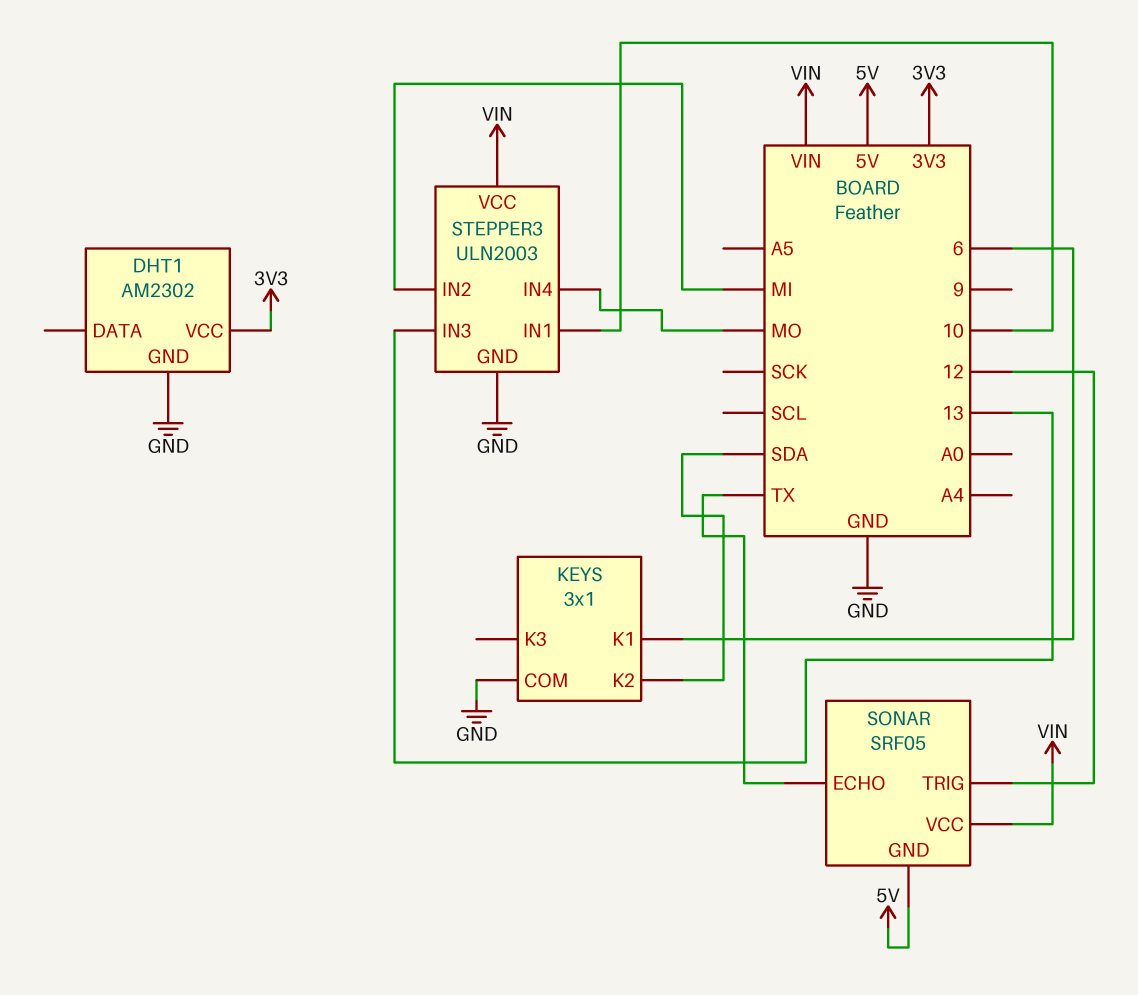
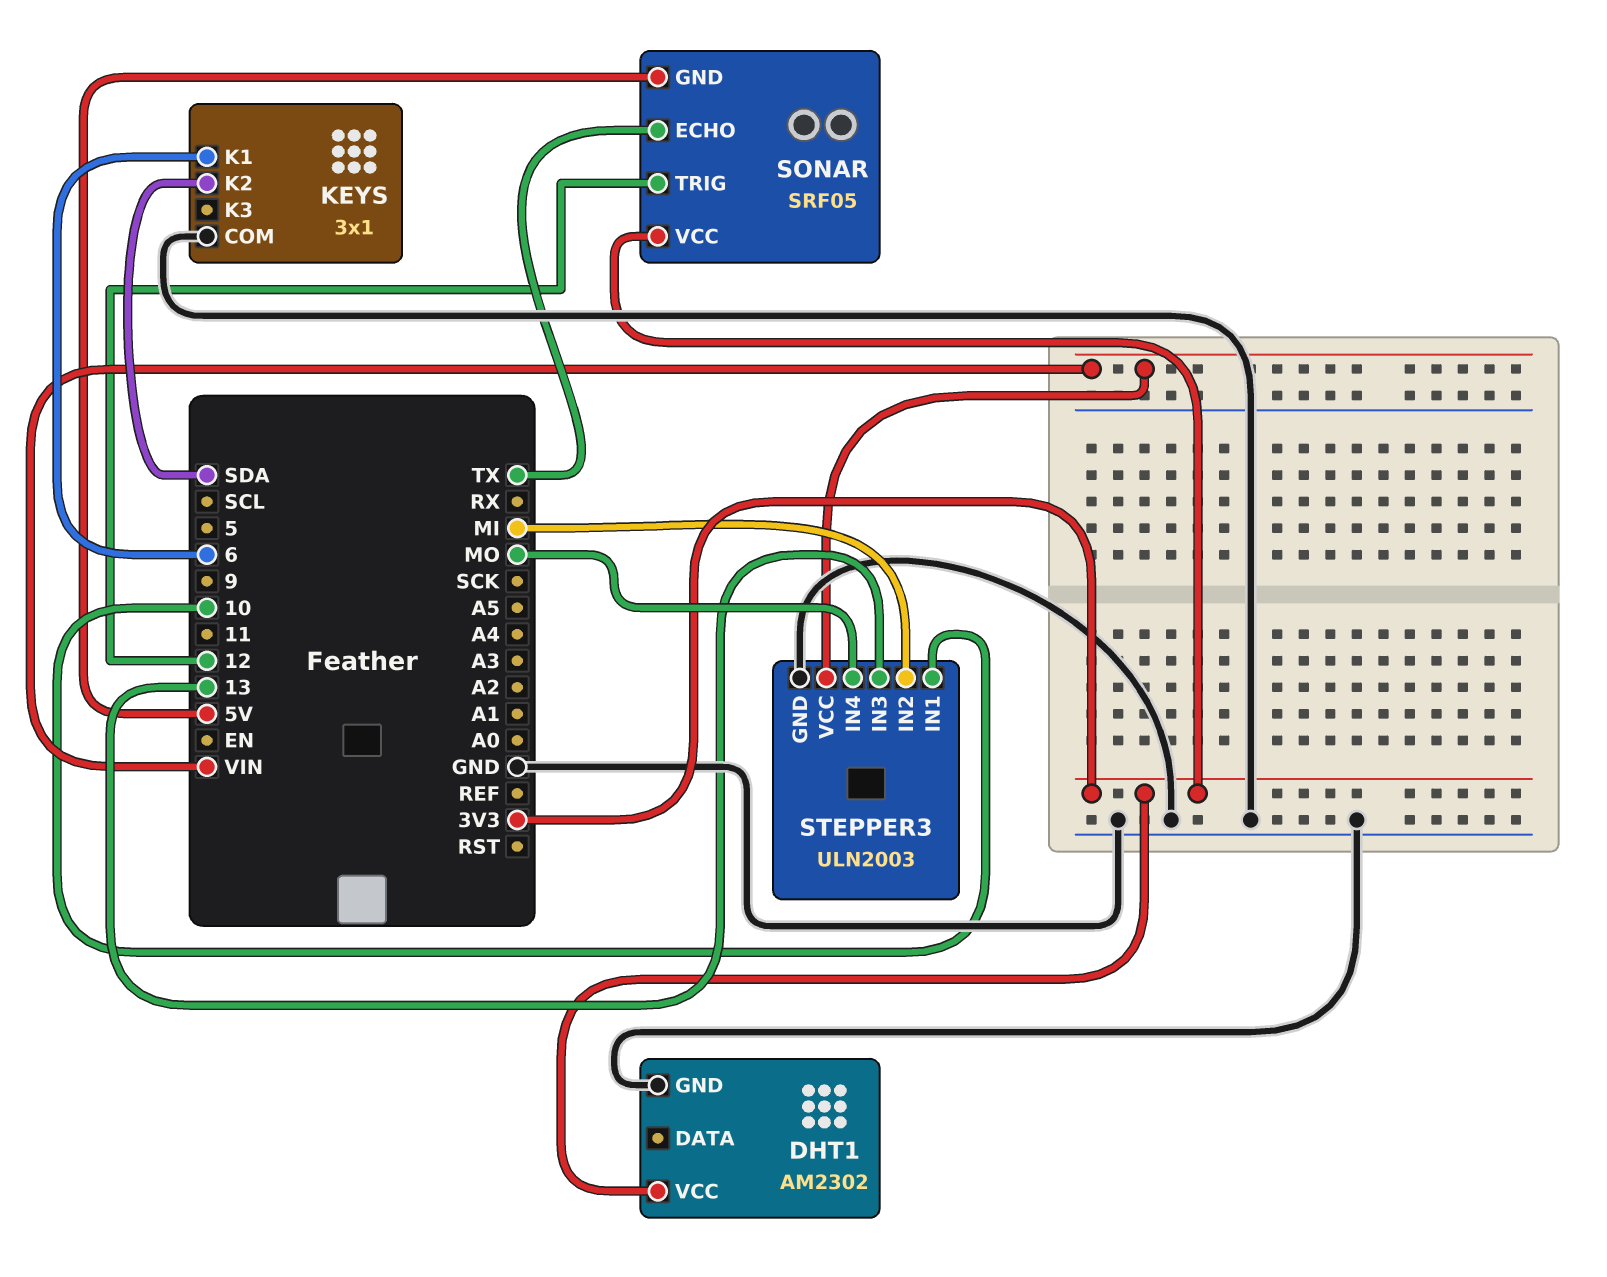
SONAR pin VCC: VIN -> 3V3

